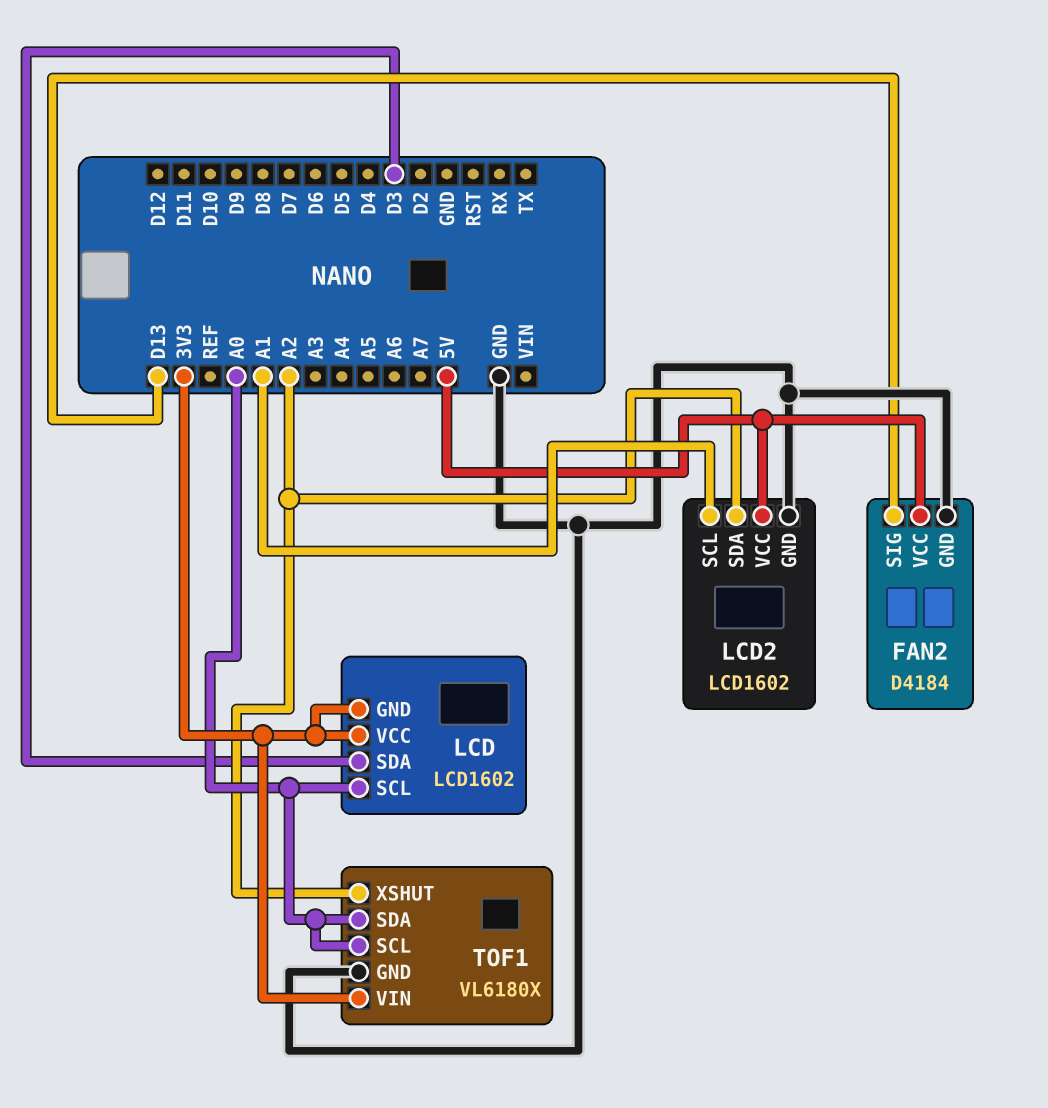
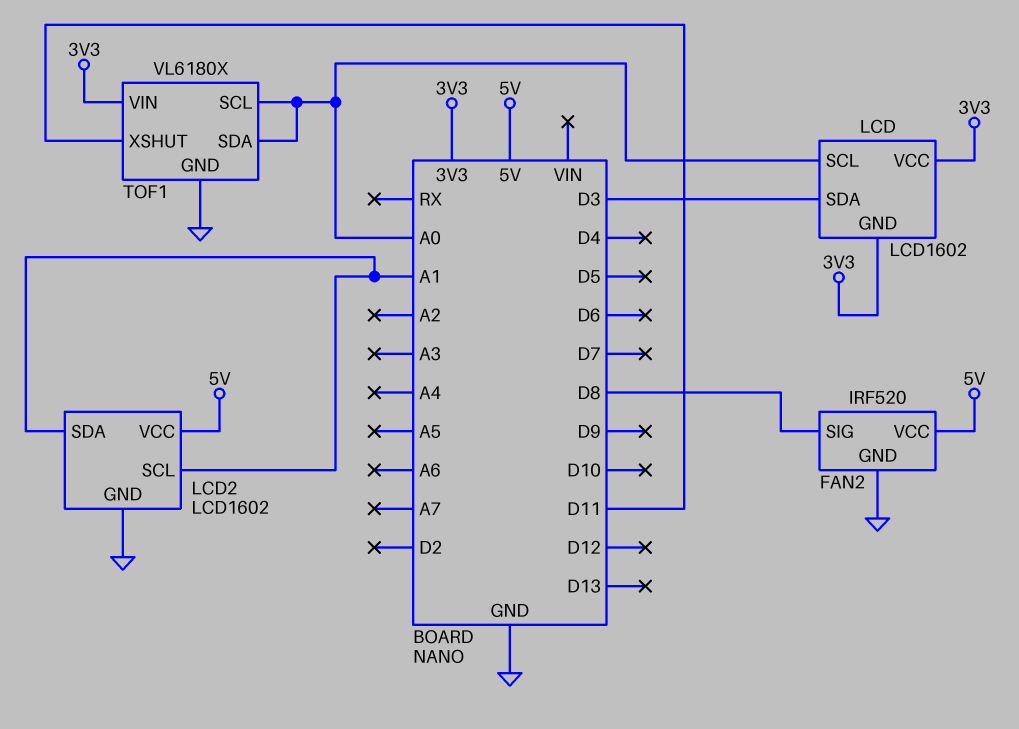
FAN2: D4184 -> IRF520
FAN2 pin SIG: D13 -> D8
LCD2 pin SDA: A2 -> A1
TOF1 pin XSHUT: A2 -> D11

